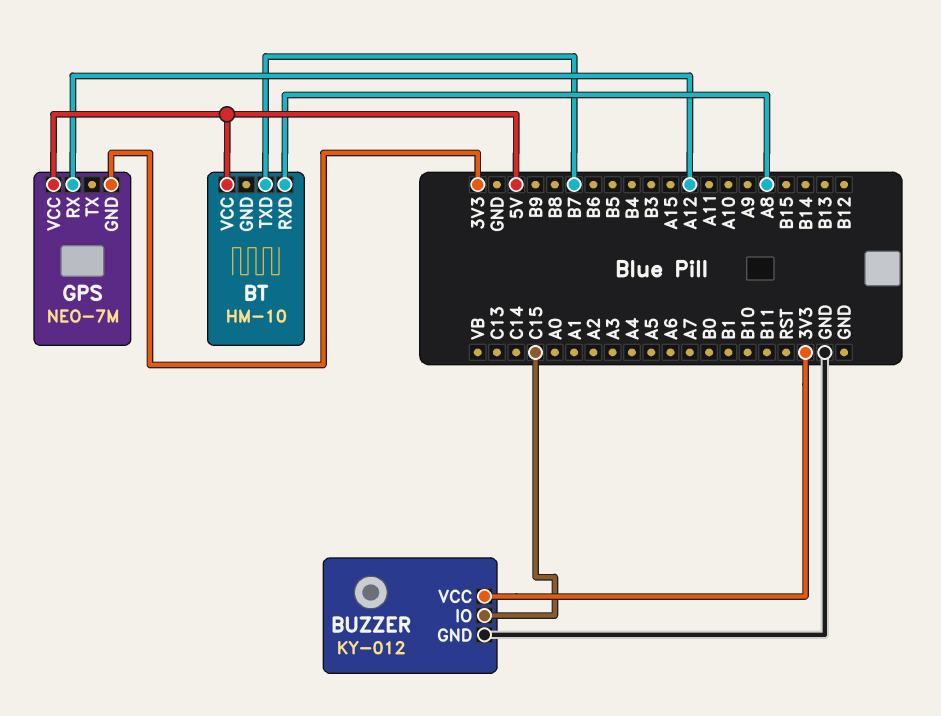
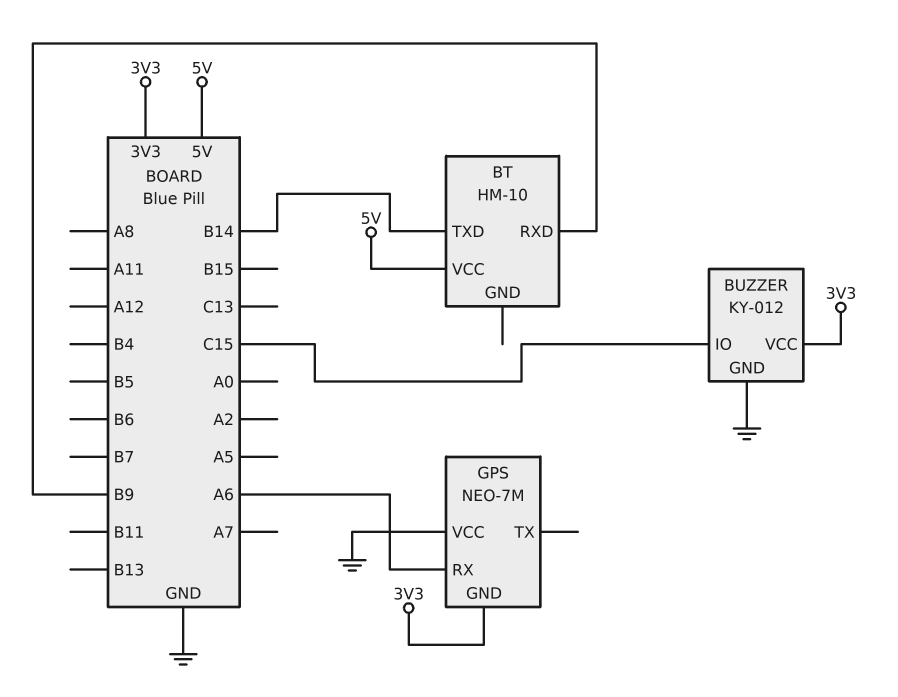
BT pin RXD: A8 -> B9
BT pin TXD: B7 -> B14
GPS pin RX: A12 -> A6
GPS pin VCC: 5V -> GND

